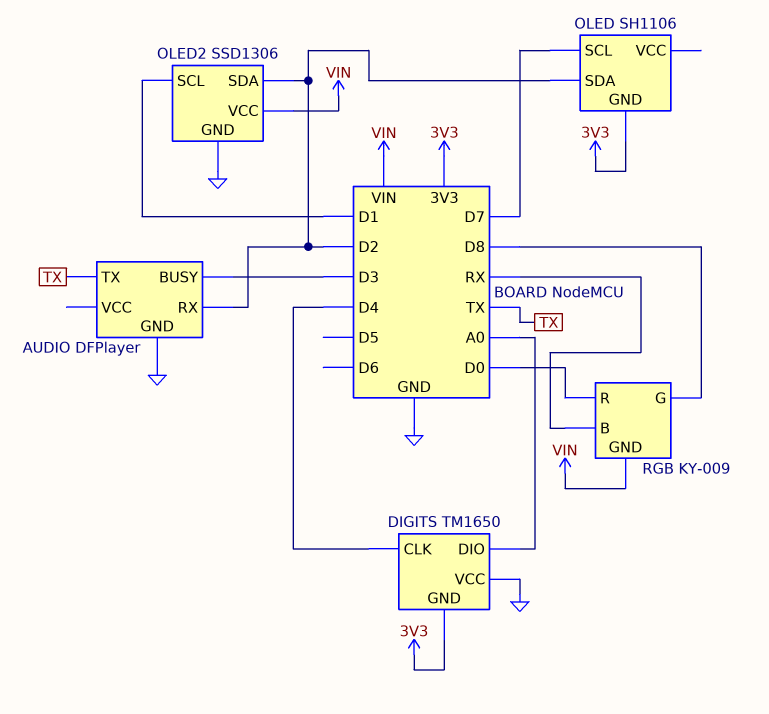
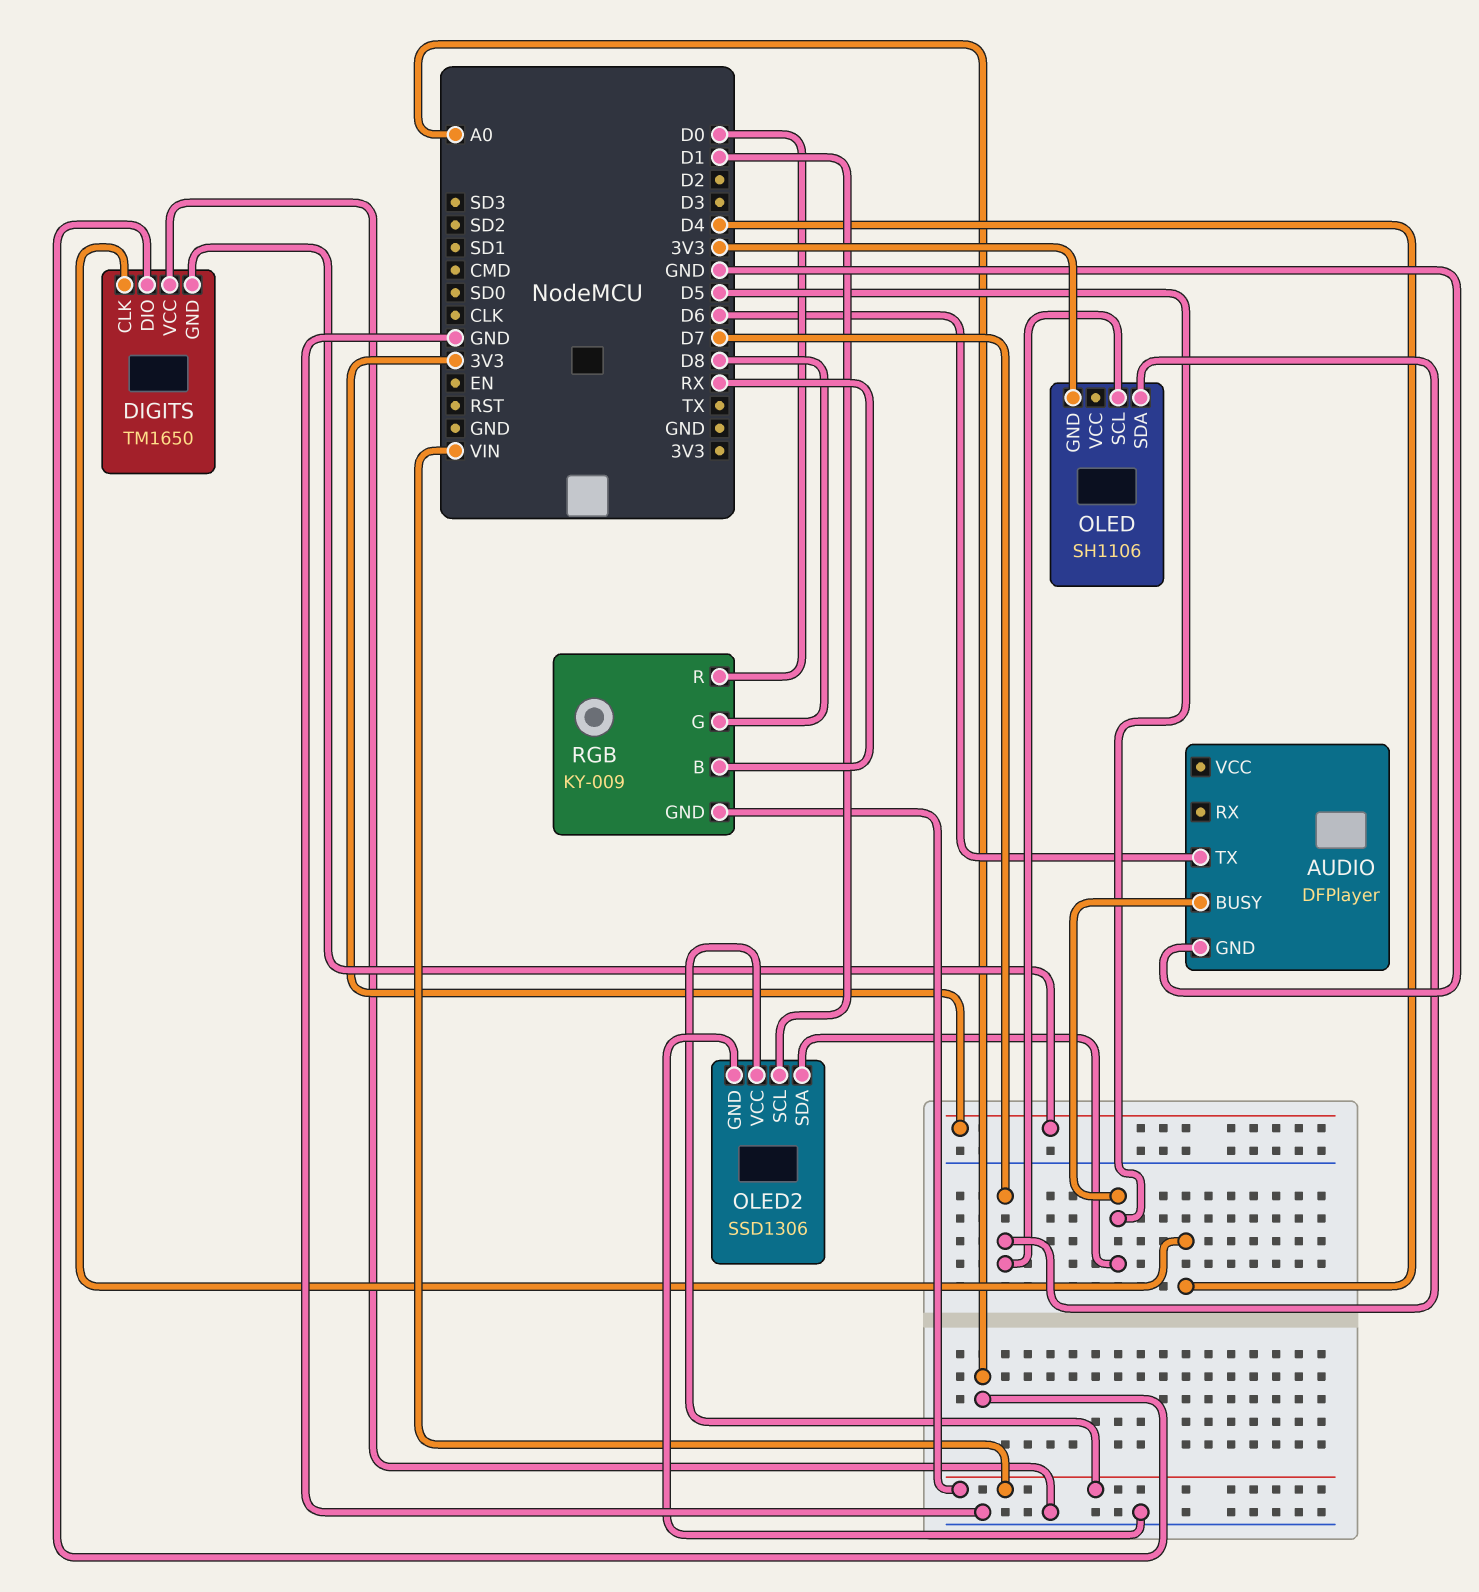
AUDIO pin BUSY: D3 -> D5
AUDIO pin RX: D2 -> none
AUDIO pin TX: TX -> D6
OLED pin SDA: D2 -> D7
OLED2 pin SDA: D2 -> D5

